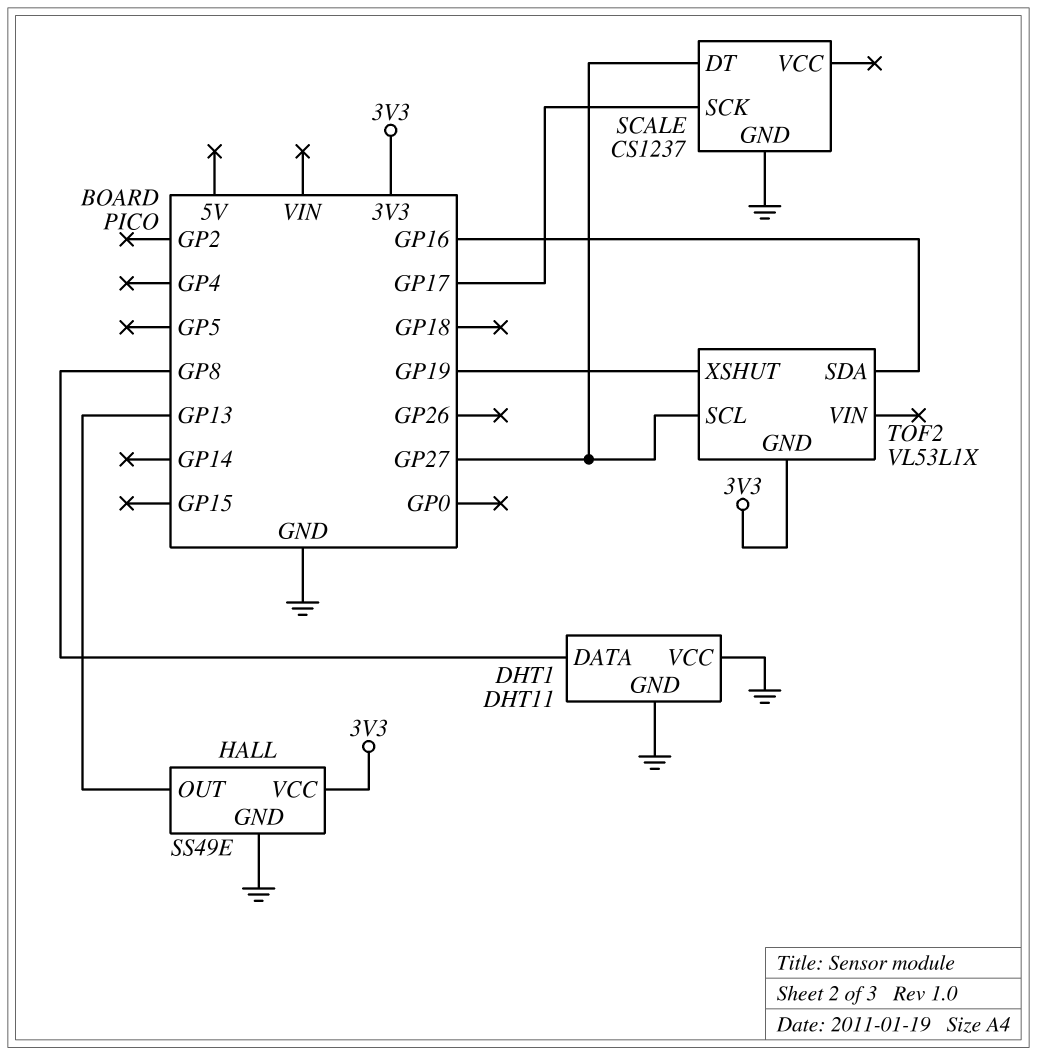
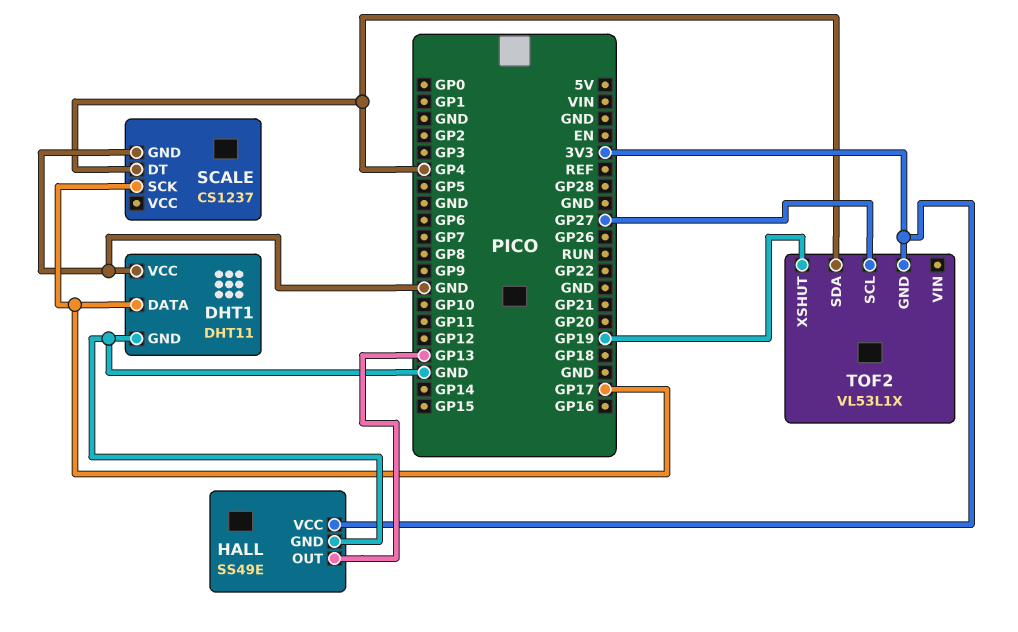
DHT1 pin DATA: GP8 -> GP17
SCALE pin DT: GP27 -> GP4
TOF2 pin SDA: GP16 -> GP4

